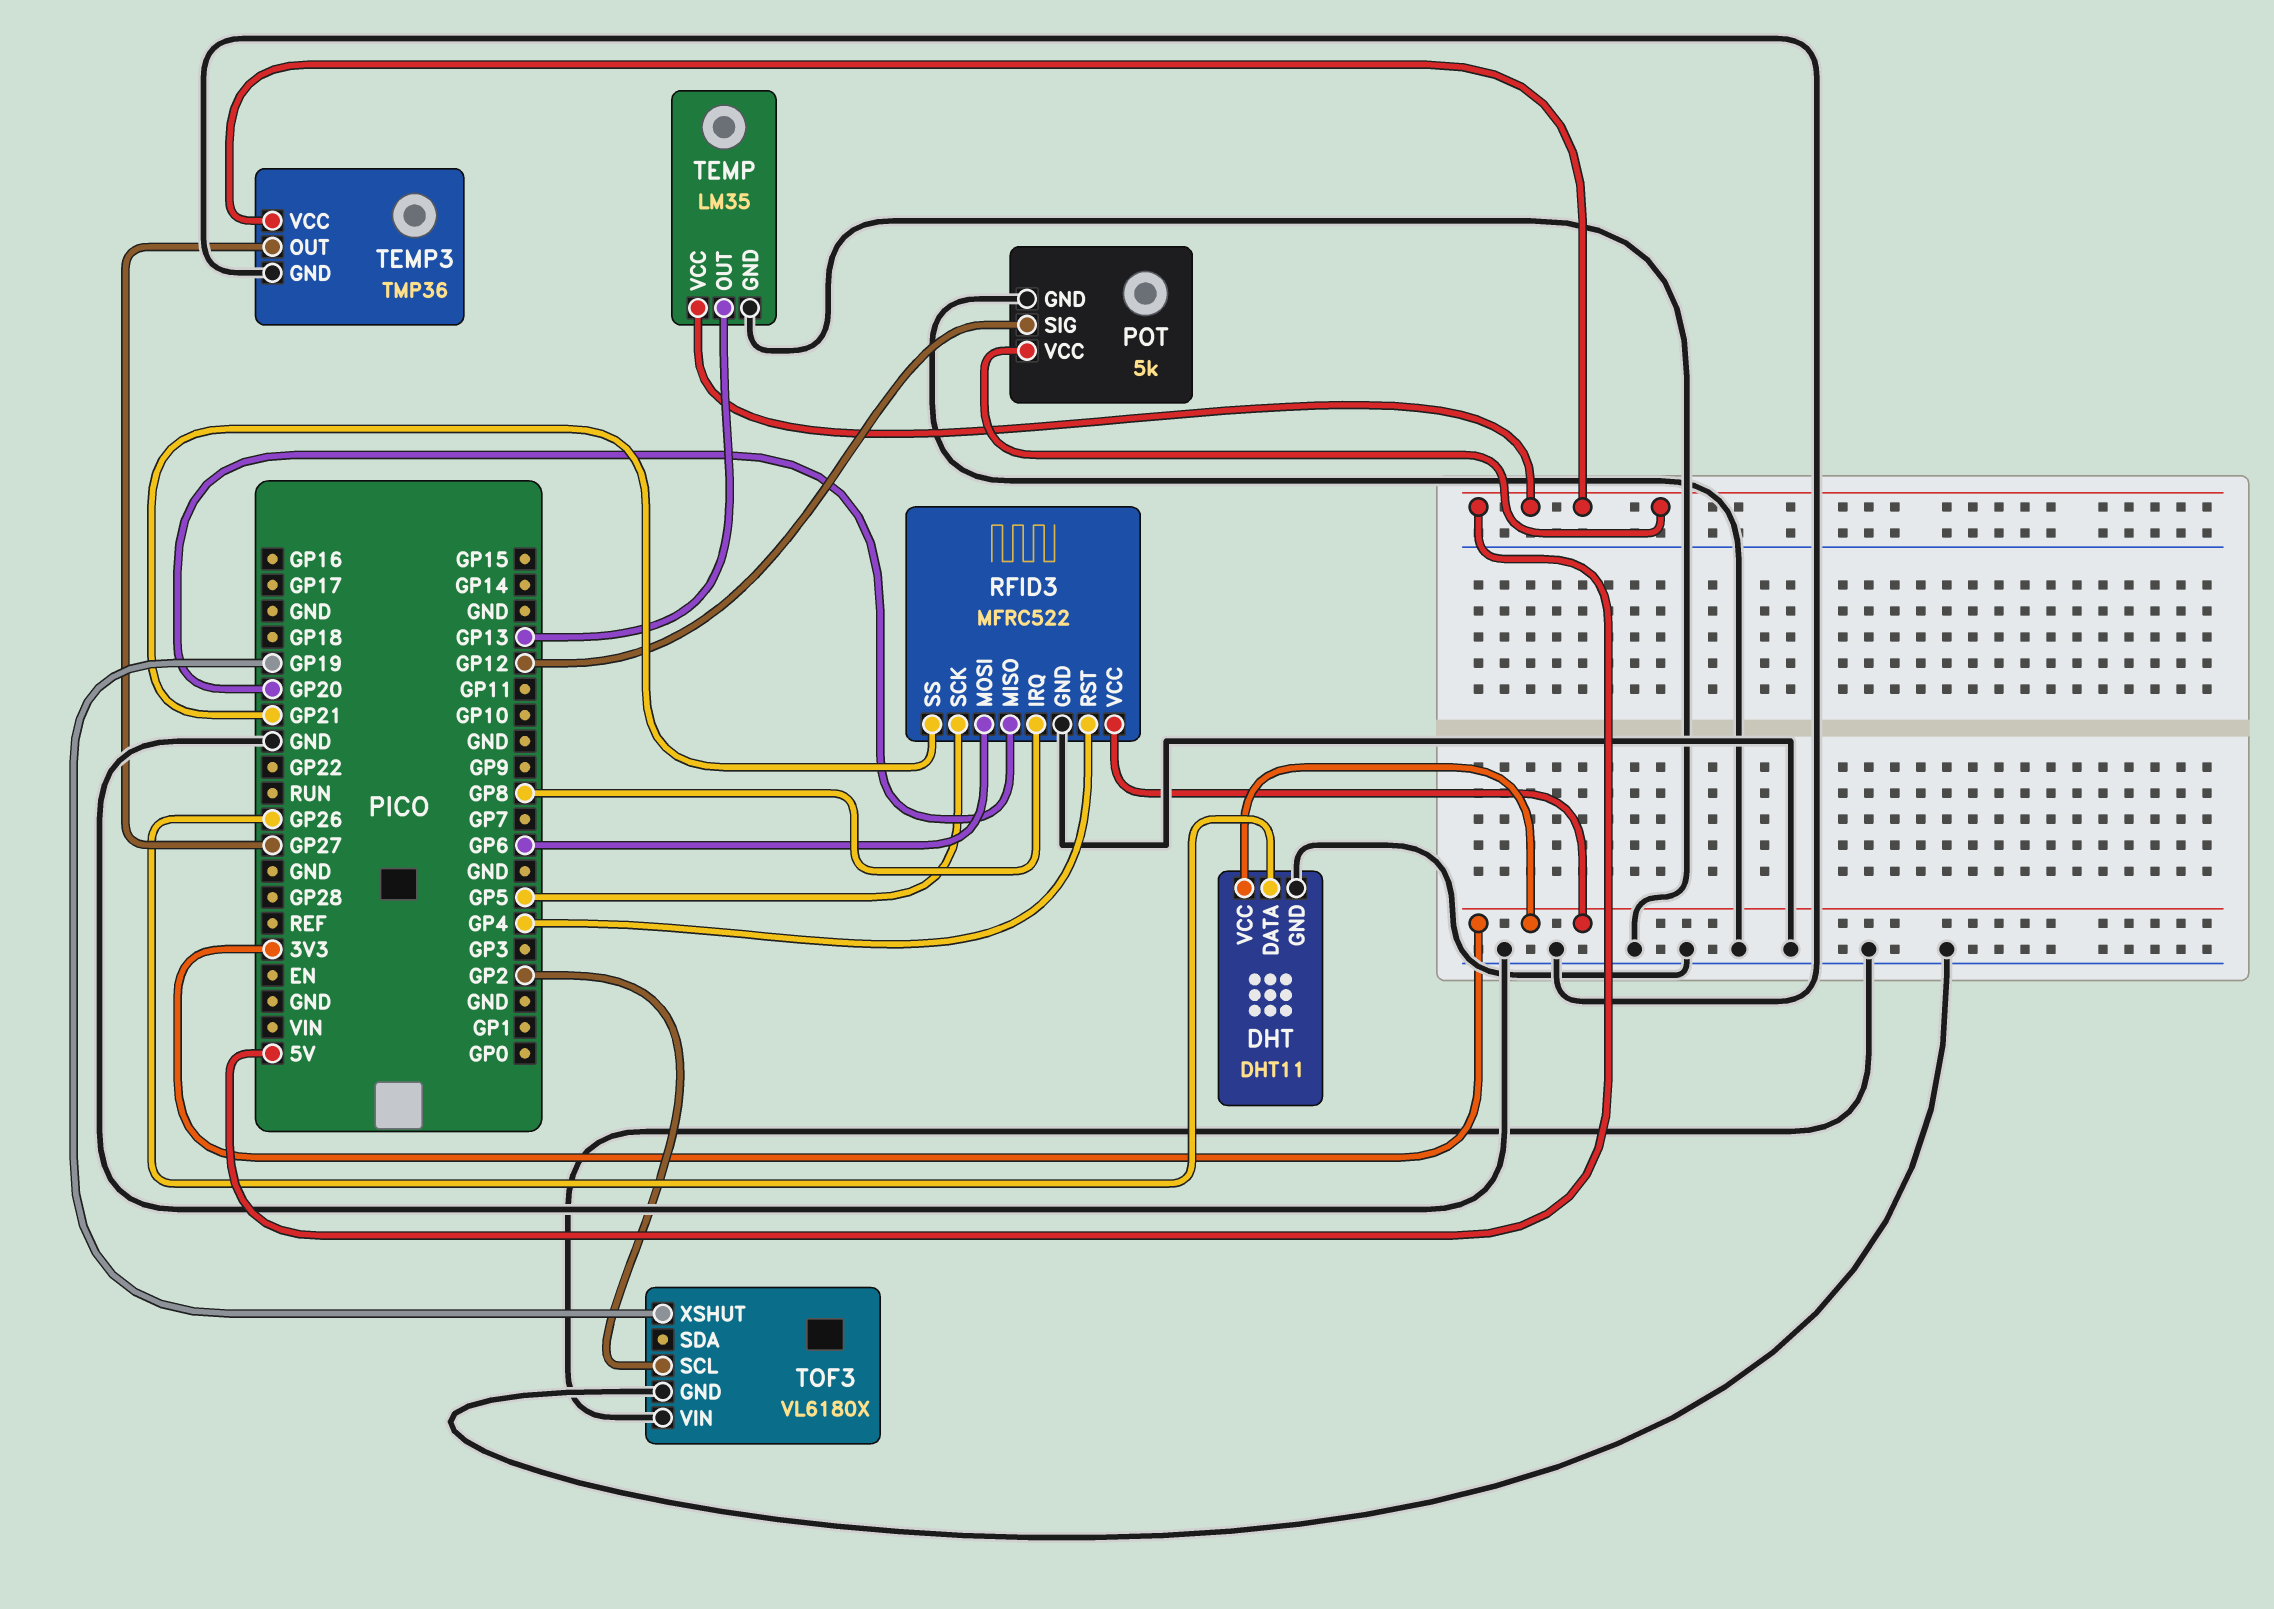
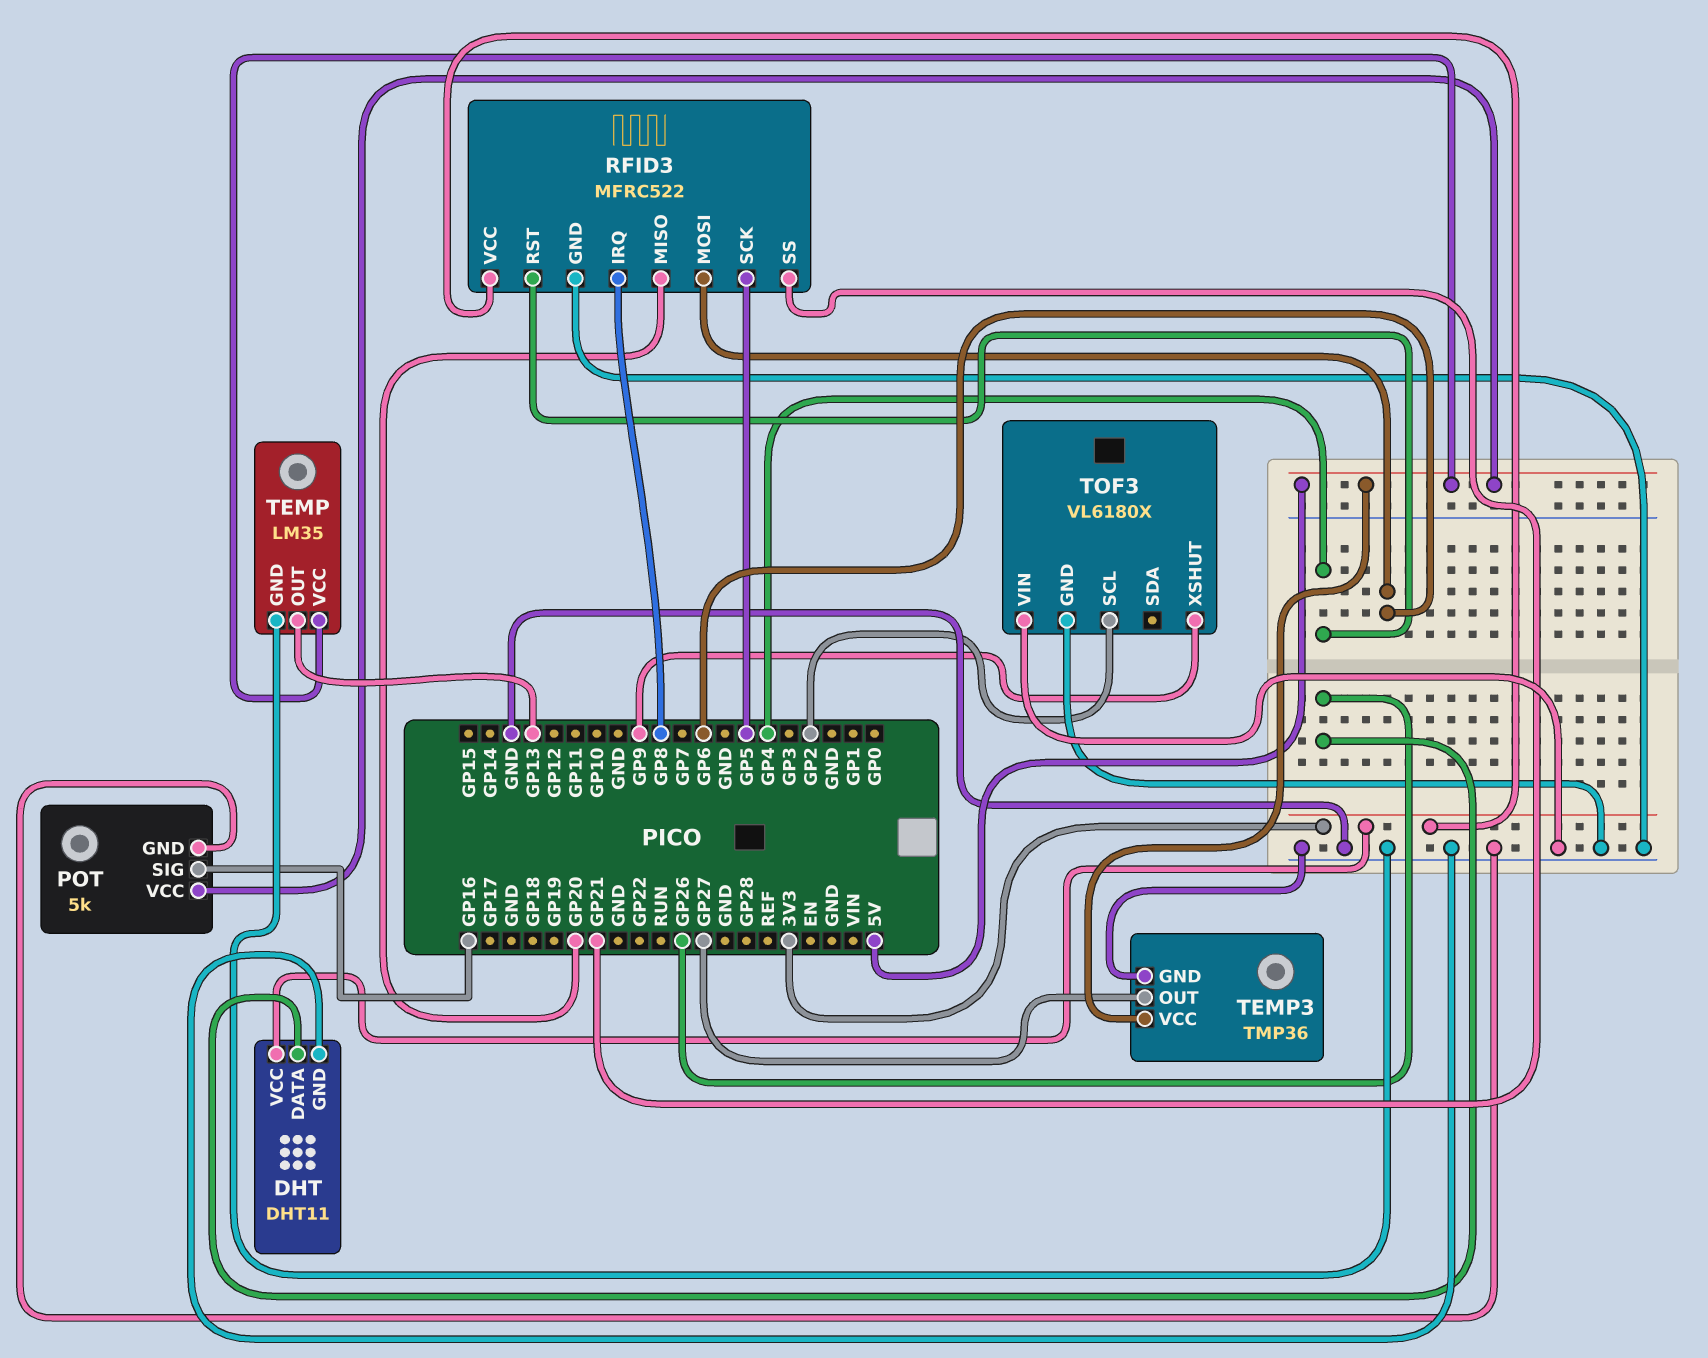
POT pin SIG: GP12 -> GP16
TOF3 pin XSHUT: GP19 -> GP9

